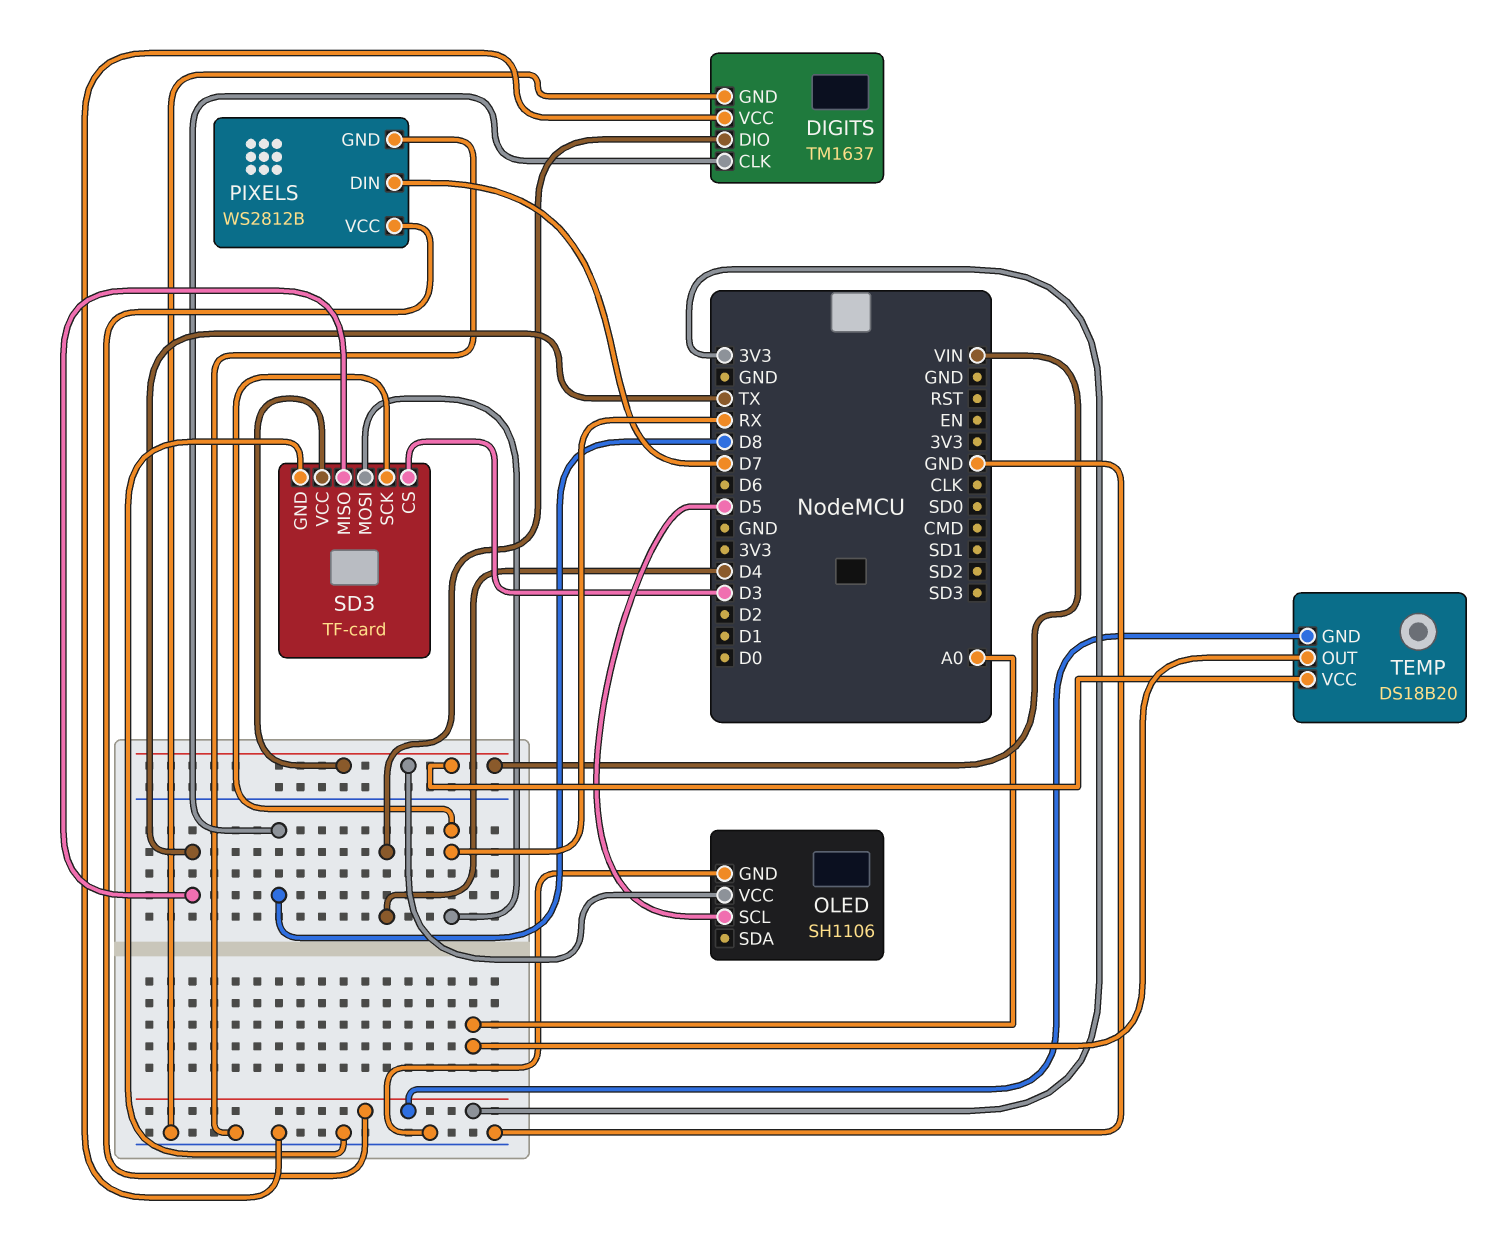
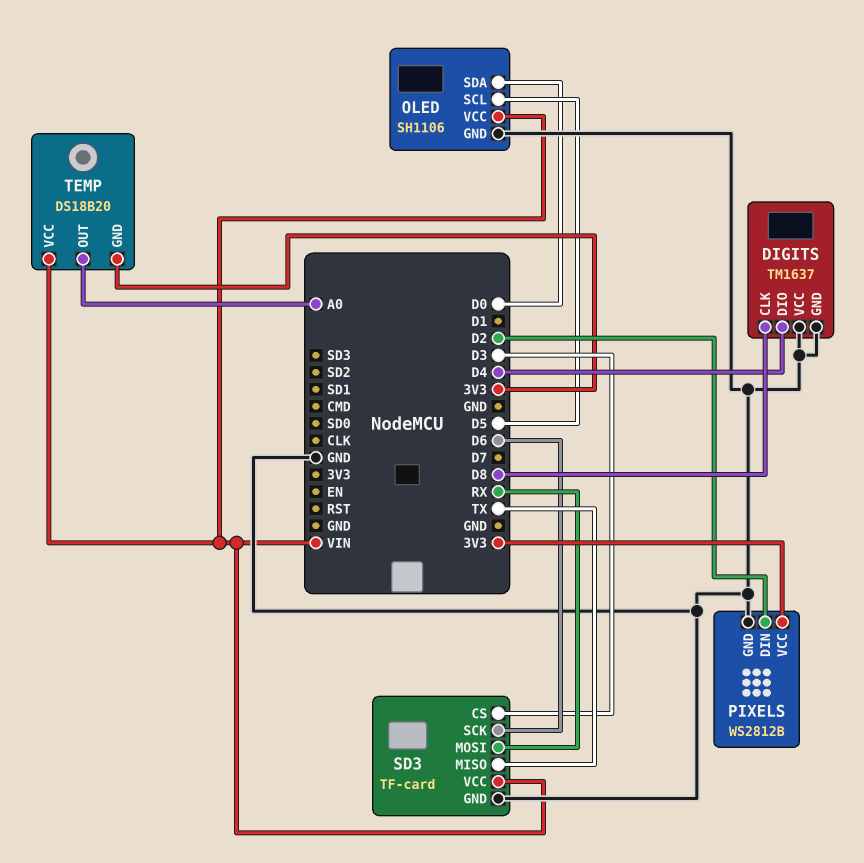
OLED pin SDA: none -> D0
PIXELS pin DIN: D7 -> D2
SD3 pin SCK: RX -> D6

